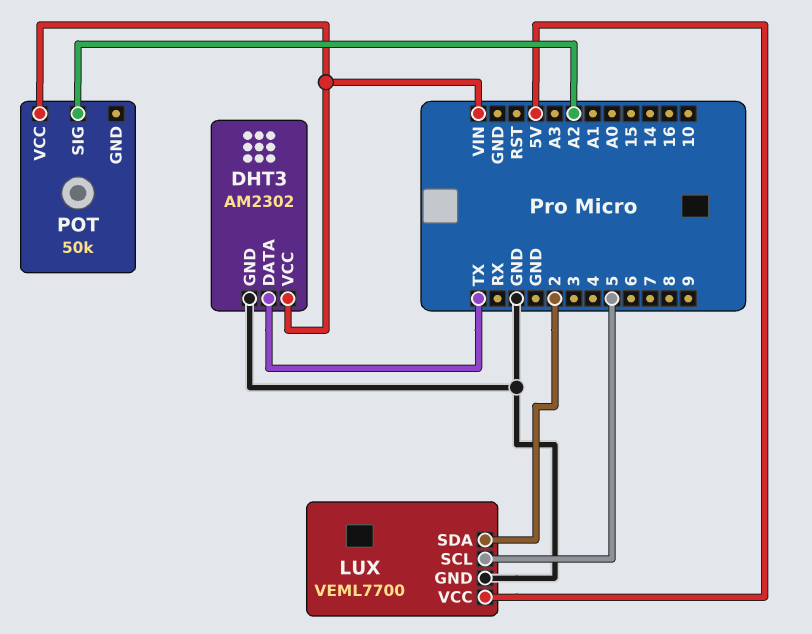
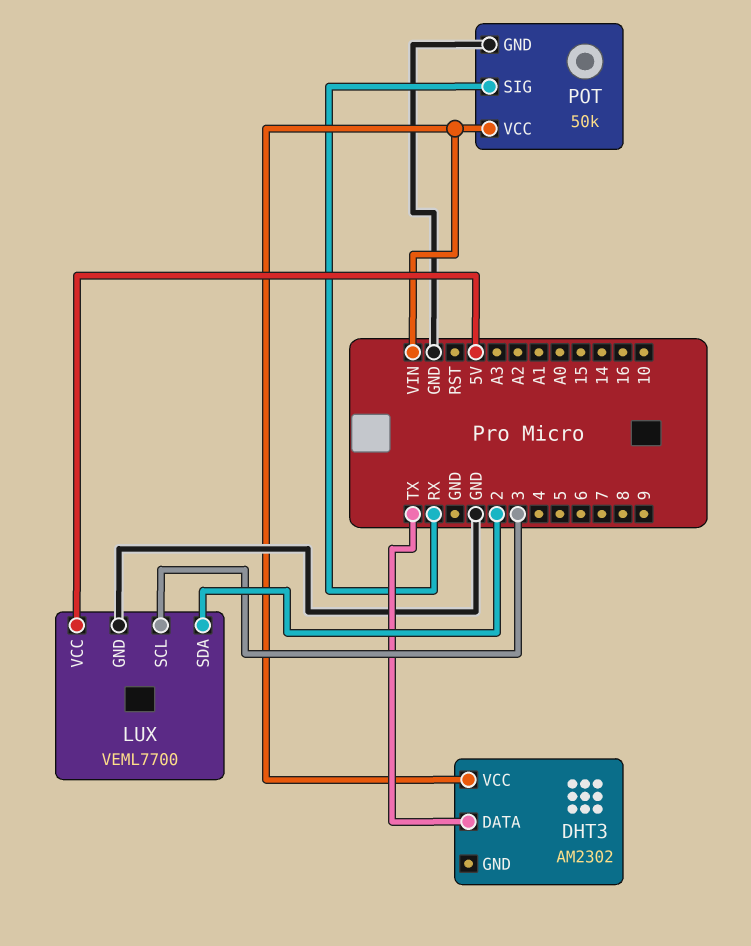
DHT3 pin GND: GND -> none
LUX pin SCL: 5 -> 3
POT pin GND: none -> GND
POT pin SIG: A2 -> RX

